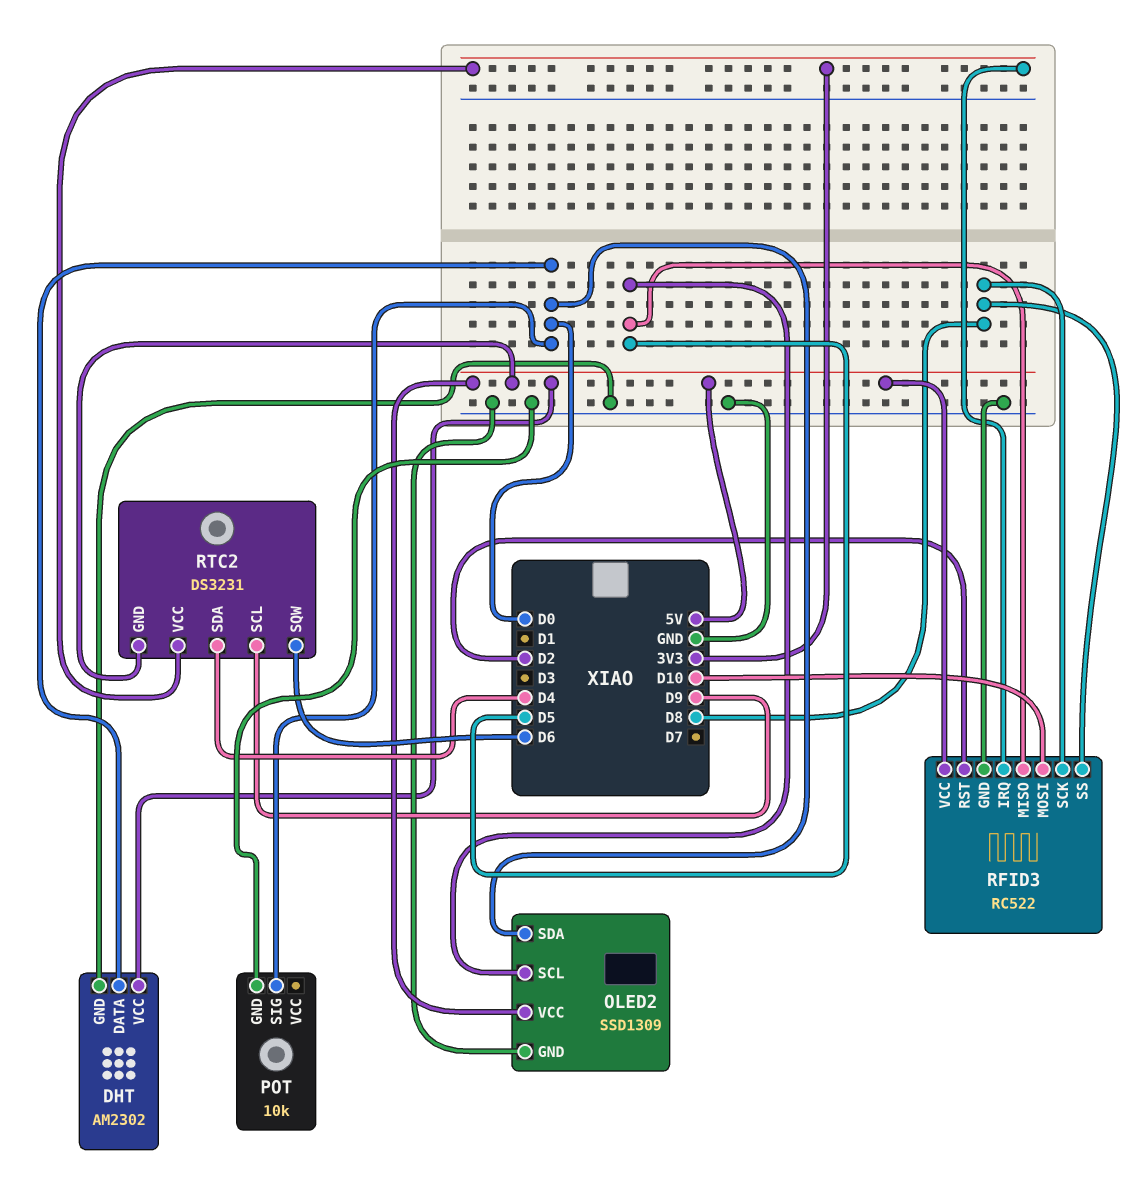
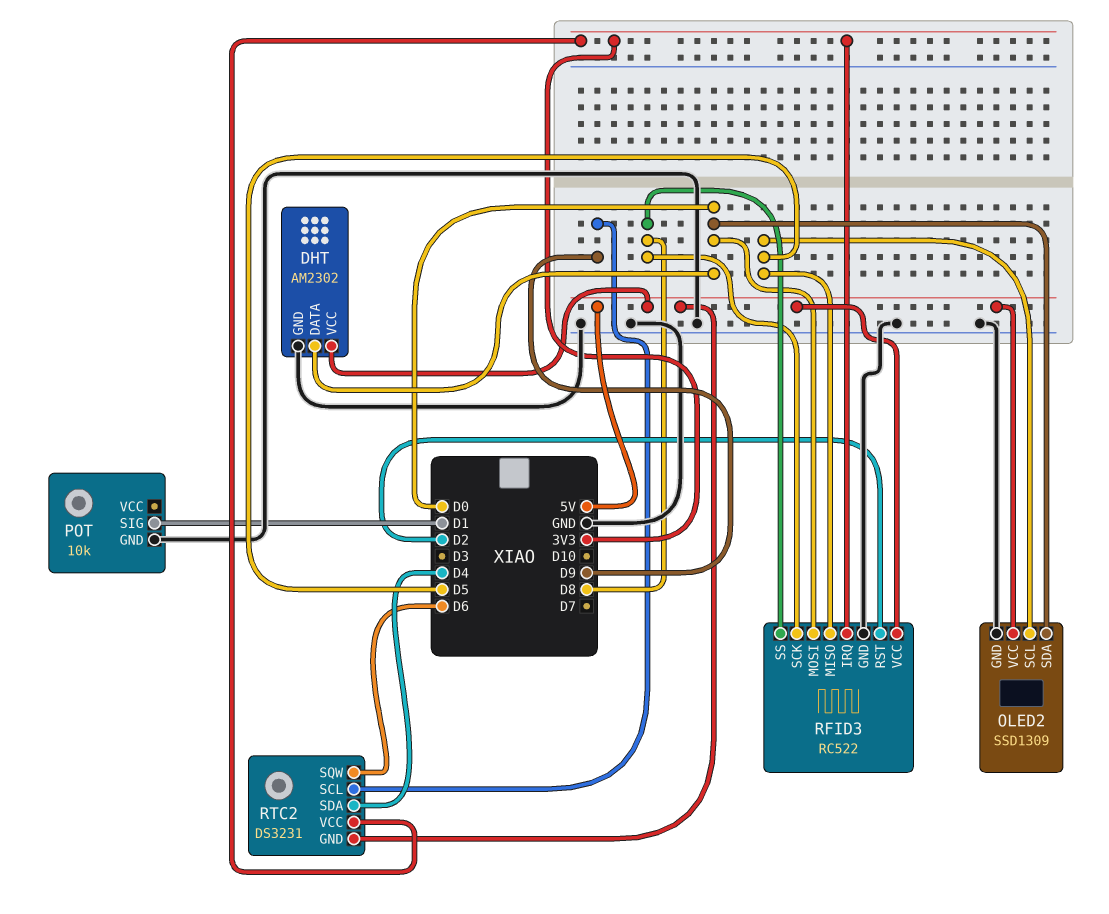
POT pin SIG: D0 -> D1
RFID3 pin MOSI: D10 -> D0

